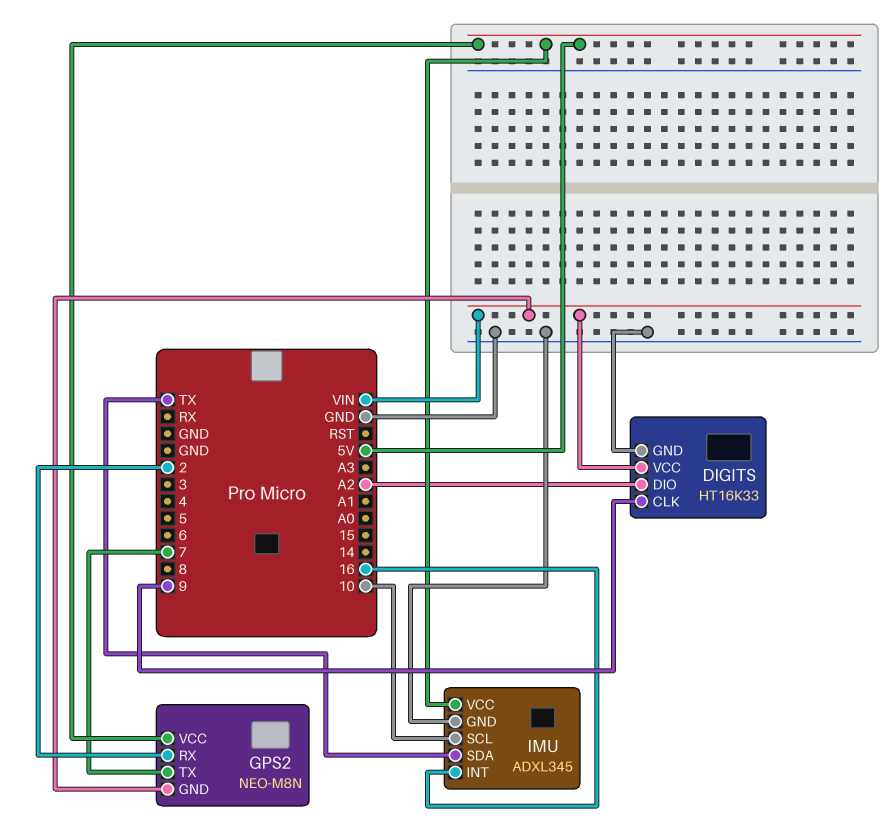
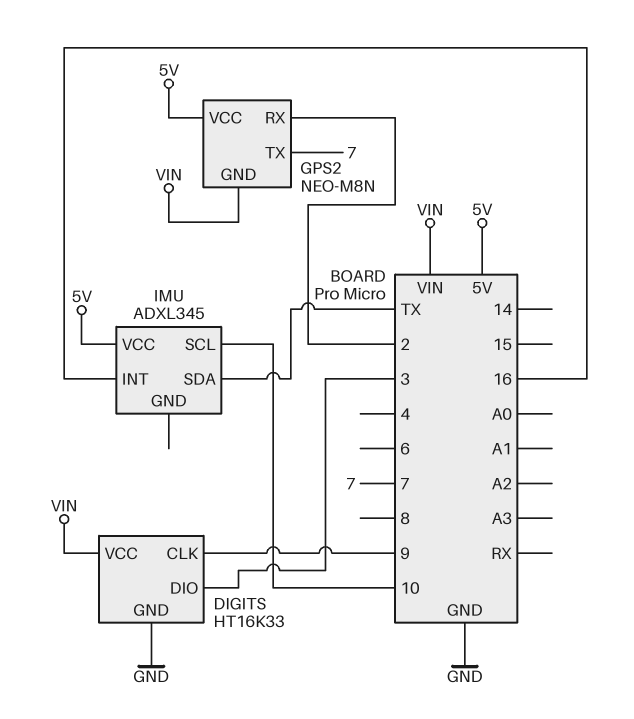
DIGITS pin DIO: A2 -> 3
IMU pin GND: GND -> none

